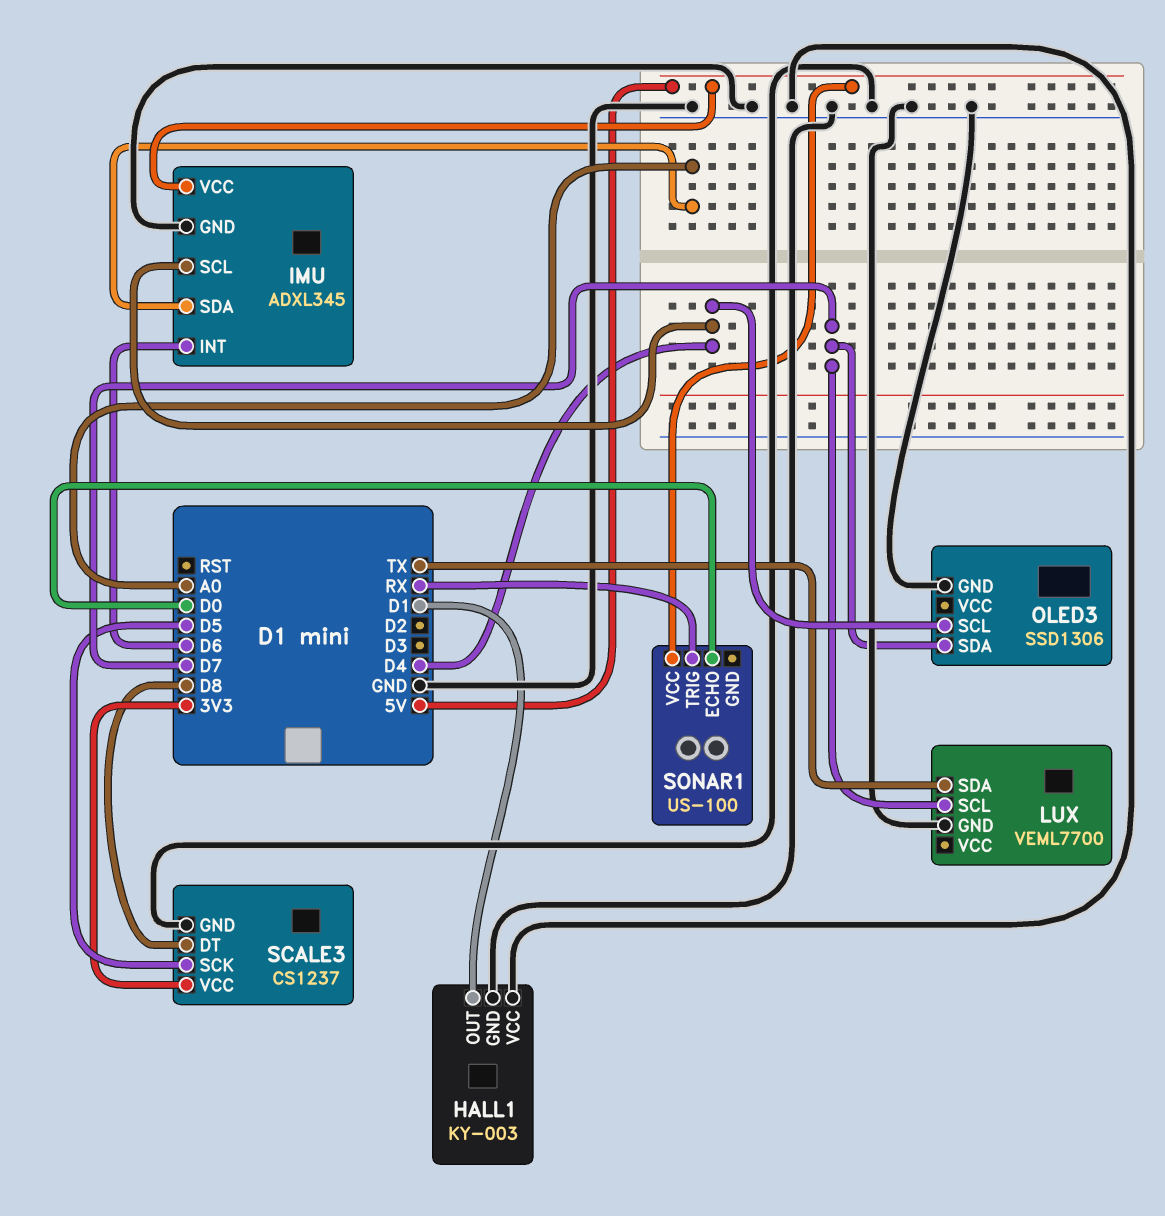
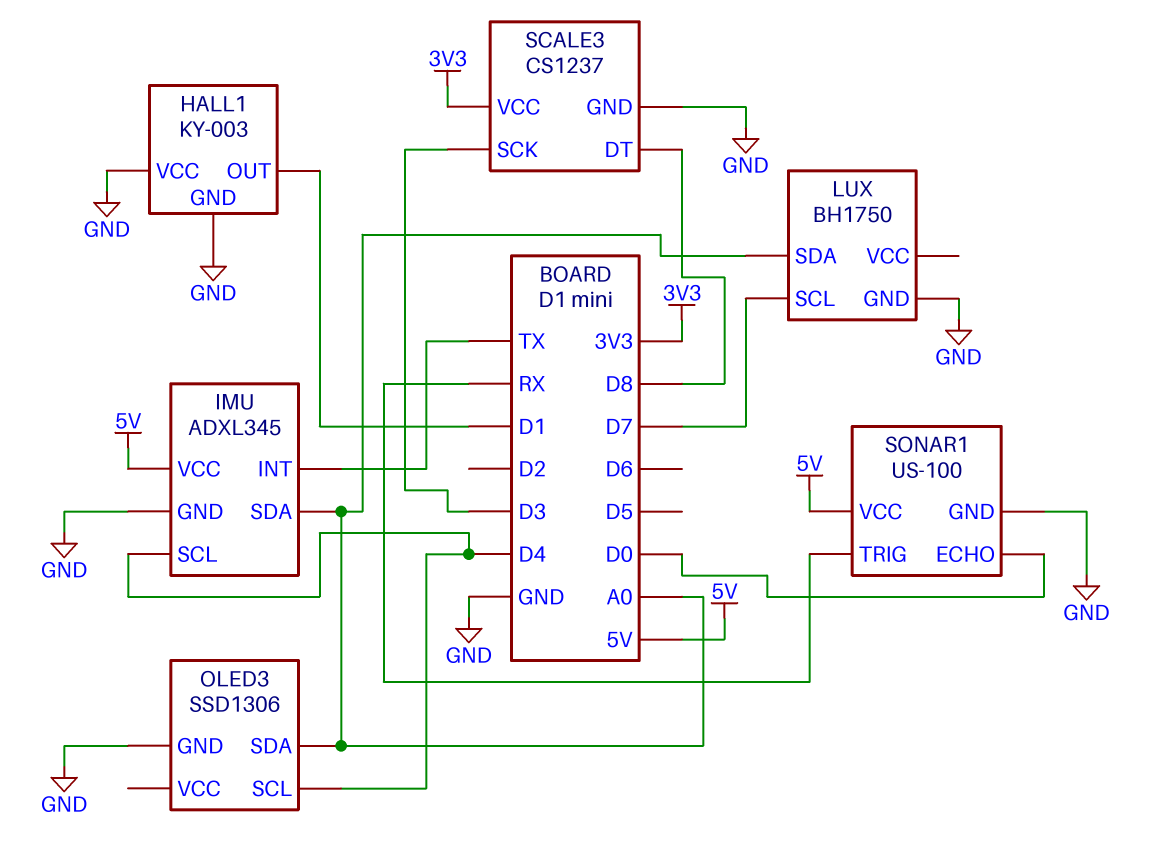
IMU pin INT: D6 -> TX
LUX: VEML7700 -> BH1750
LUX pin SDA: TX -> A0
OLED3 pin SDA: D7 -> A0
SCALE3 pin SCK: D5 -> D3
SONAR1 pin GND: none -> GND

